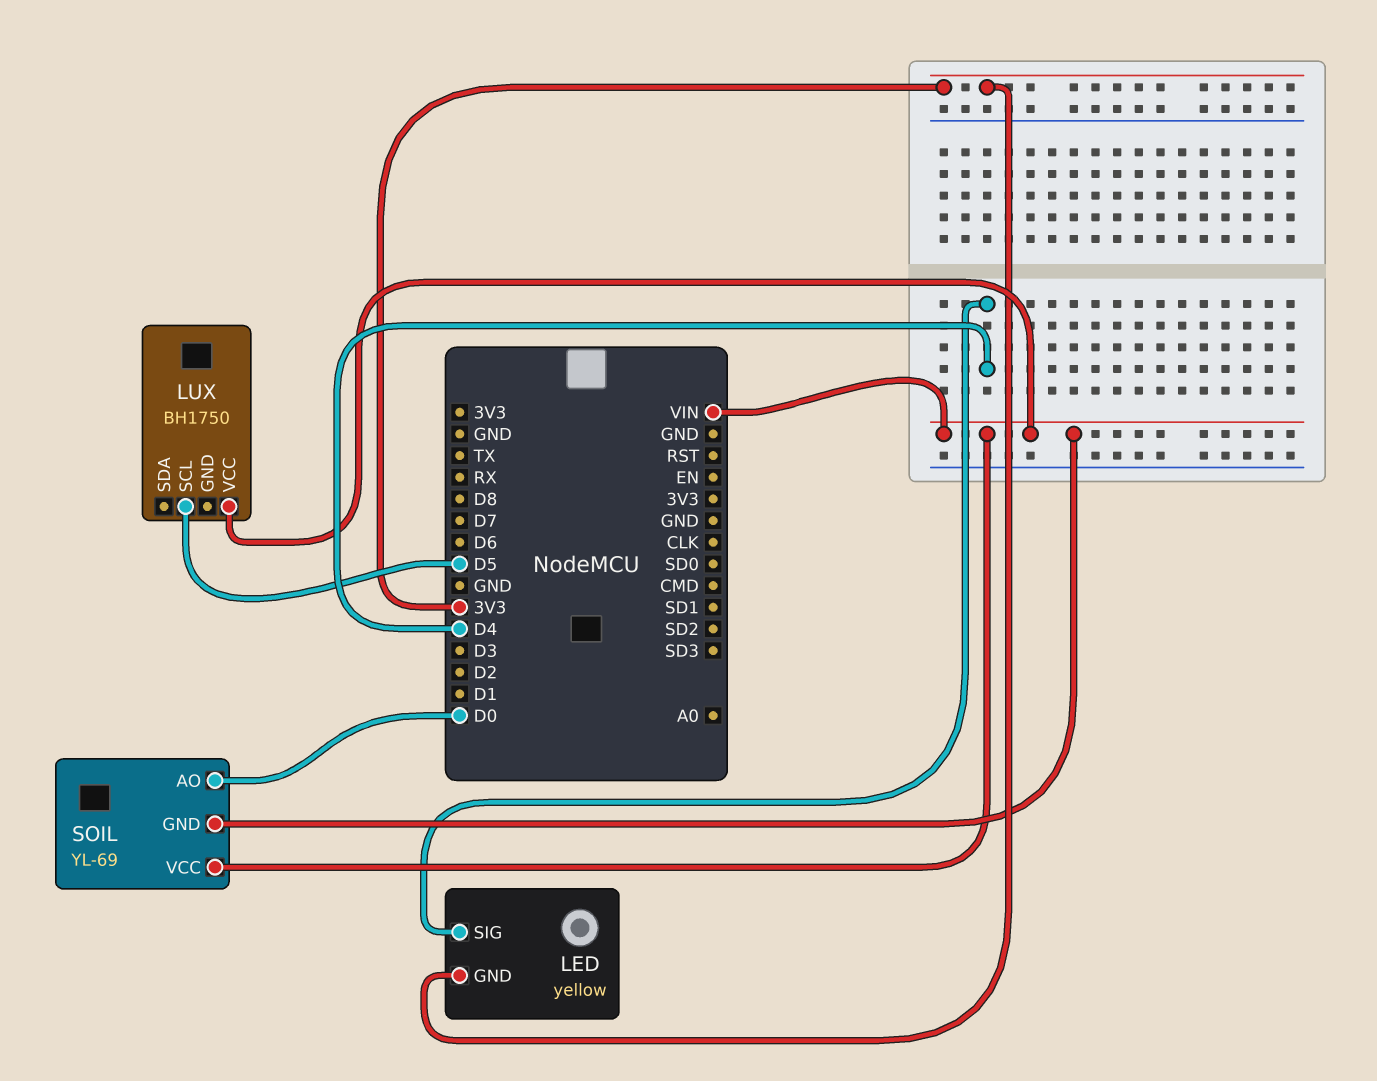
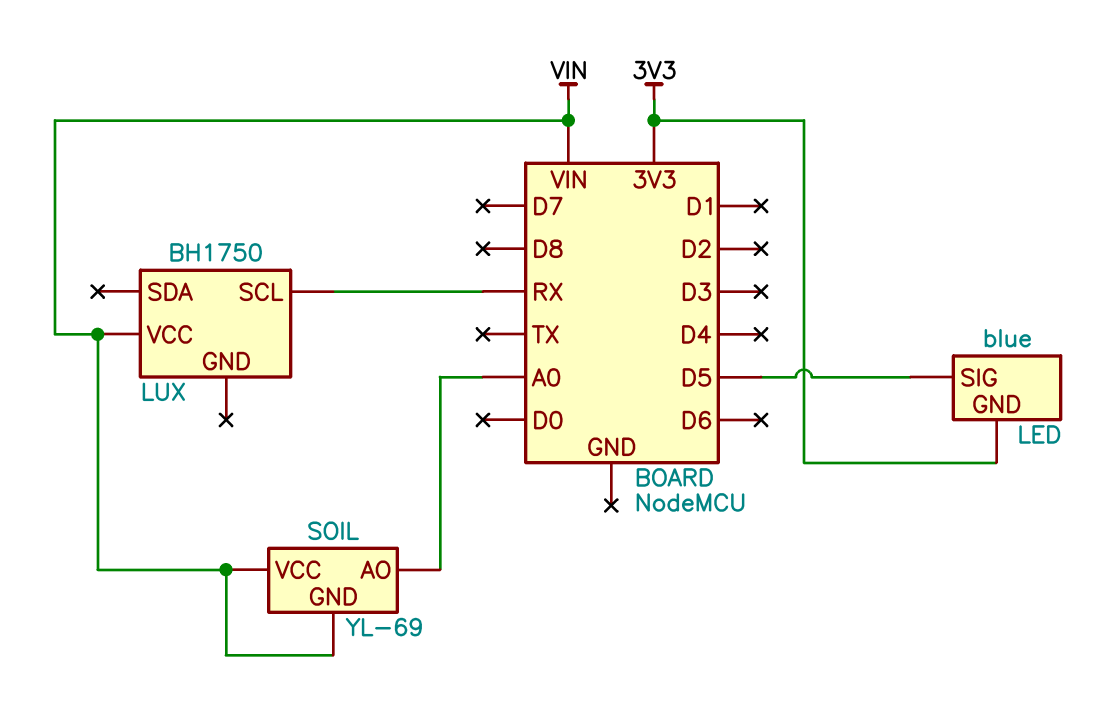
LED: yellow -> blue
LED pin SIG: D4 -> D5
LUX pin SCL: D5 -> RX
SOIL pin AO: D0 -> A0

